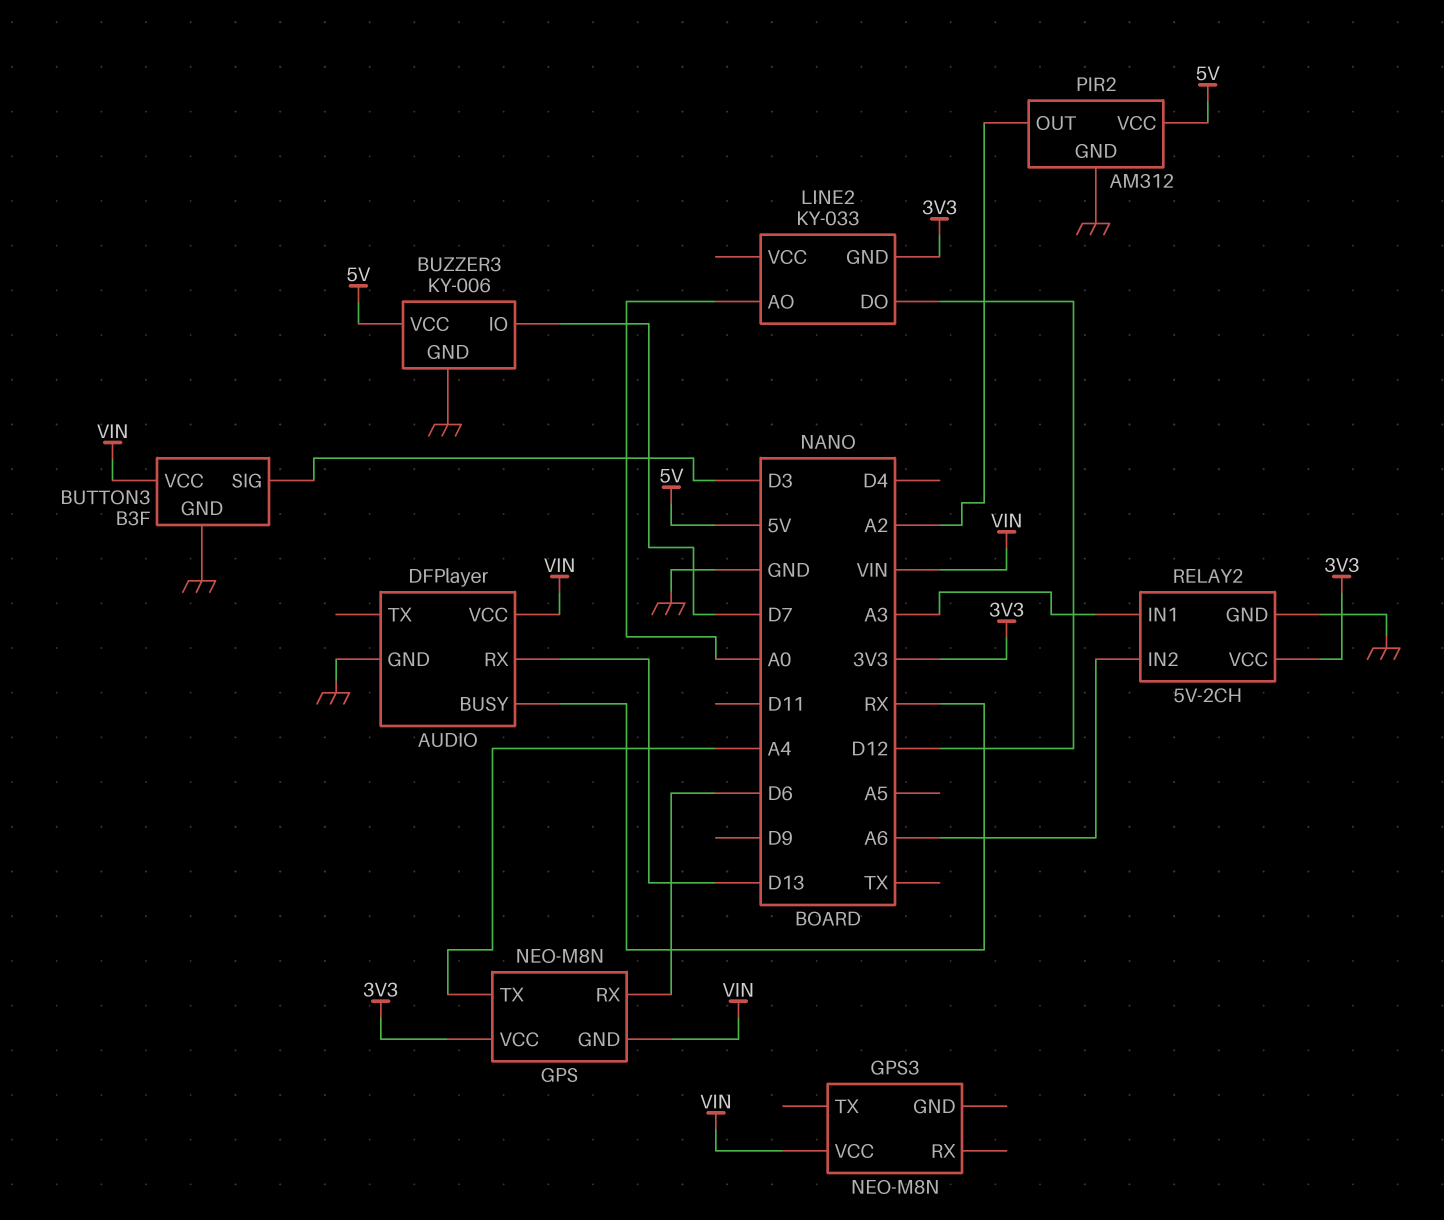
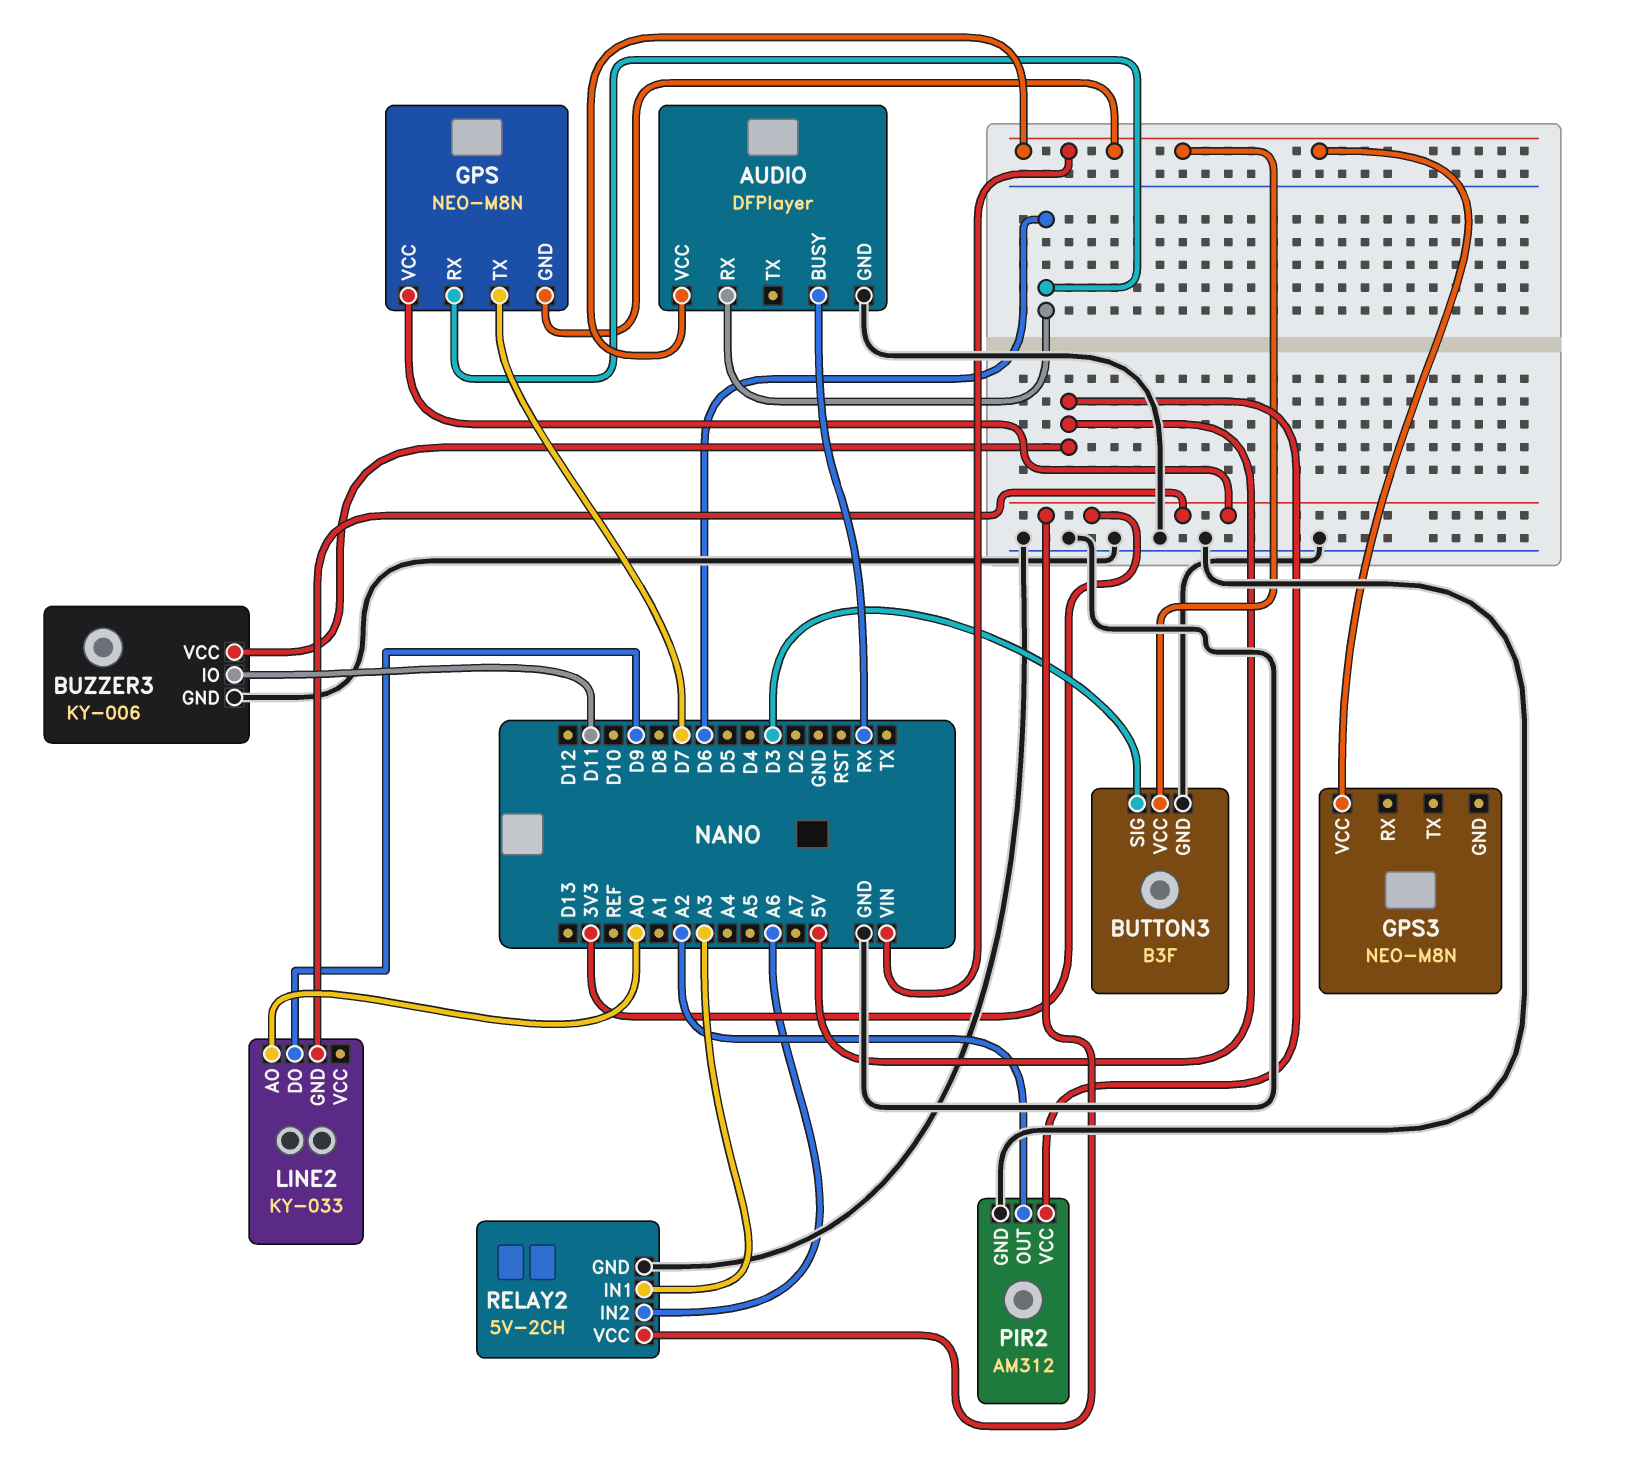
AUDIO pin RX: D13 -> D6
BUZZER3 pin IO: D7 -> D11
GPS pin TX: A4 -> D7
LINE2 pin DO: D12 -> D9

